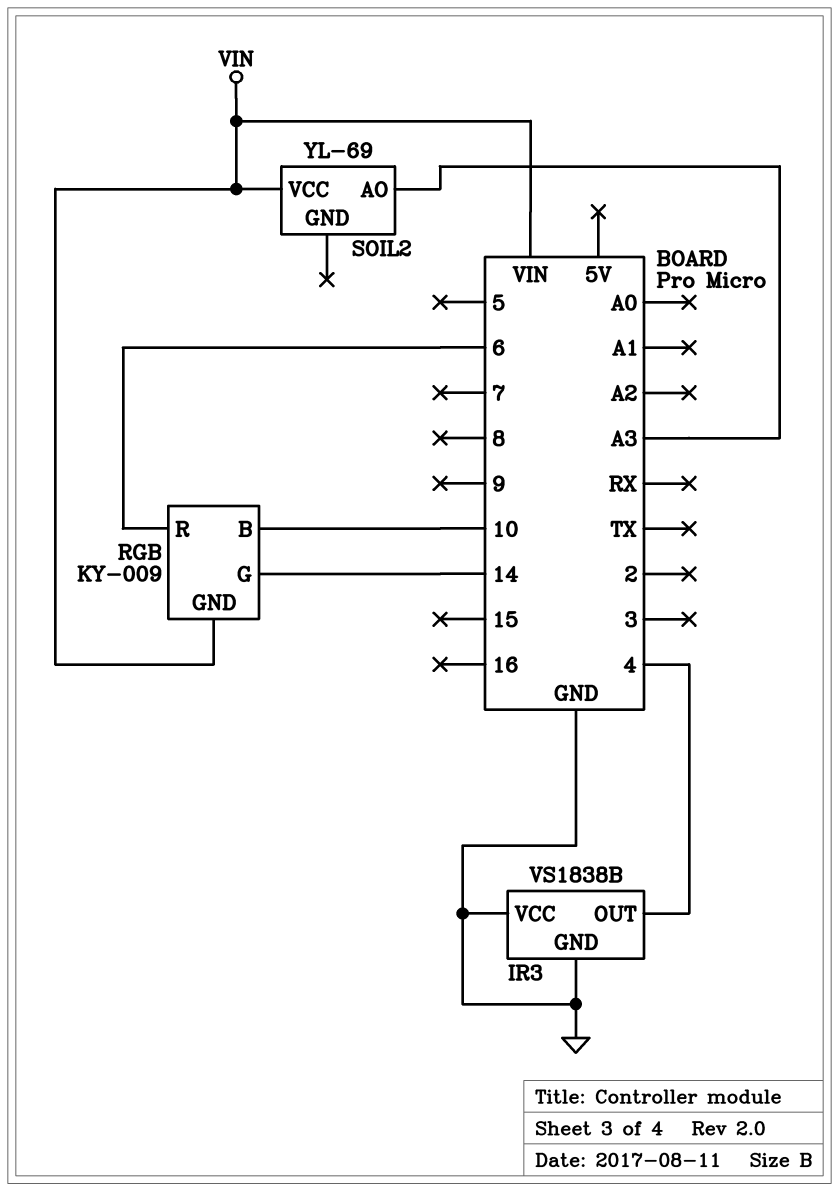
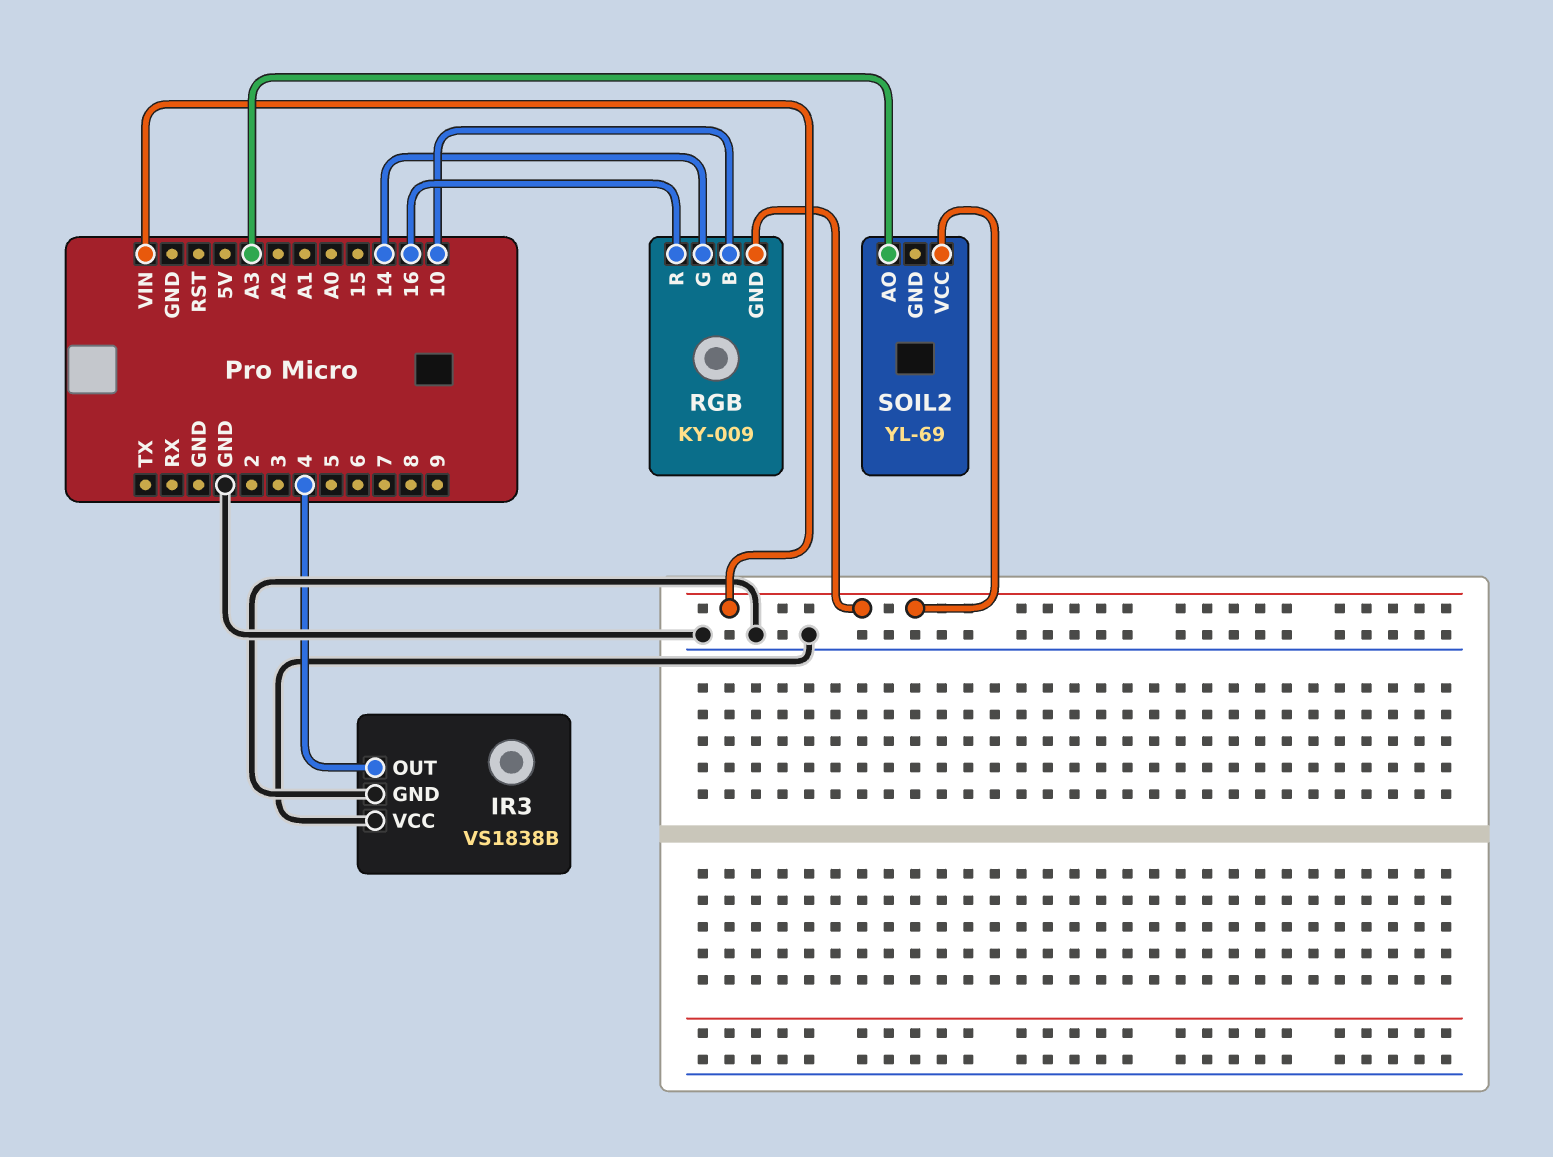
RGB pin R: 6 -> 16

